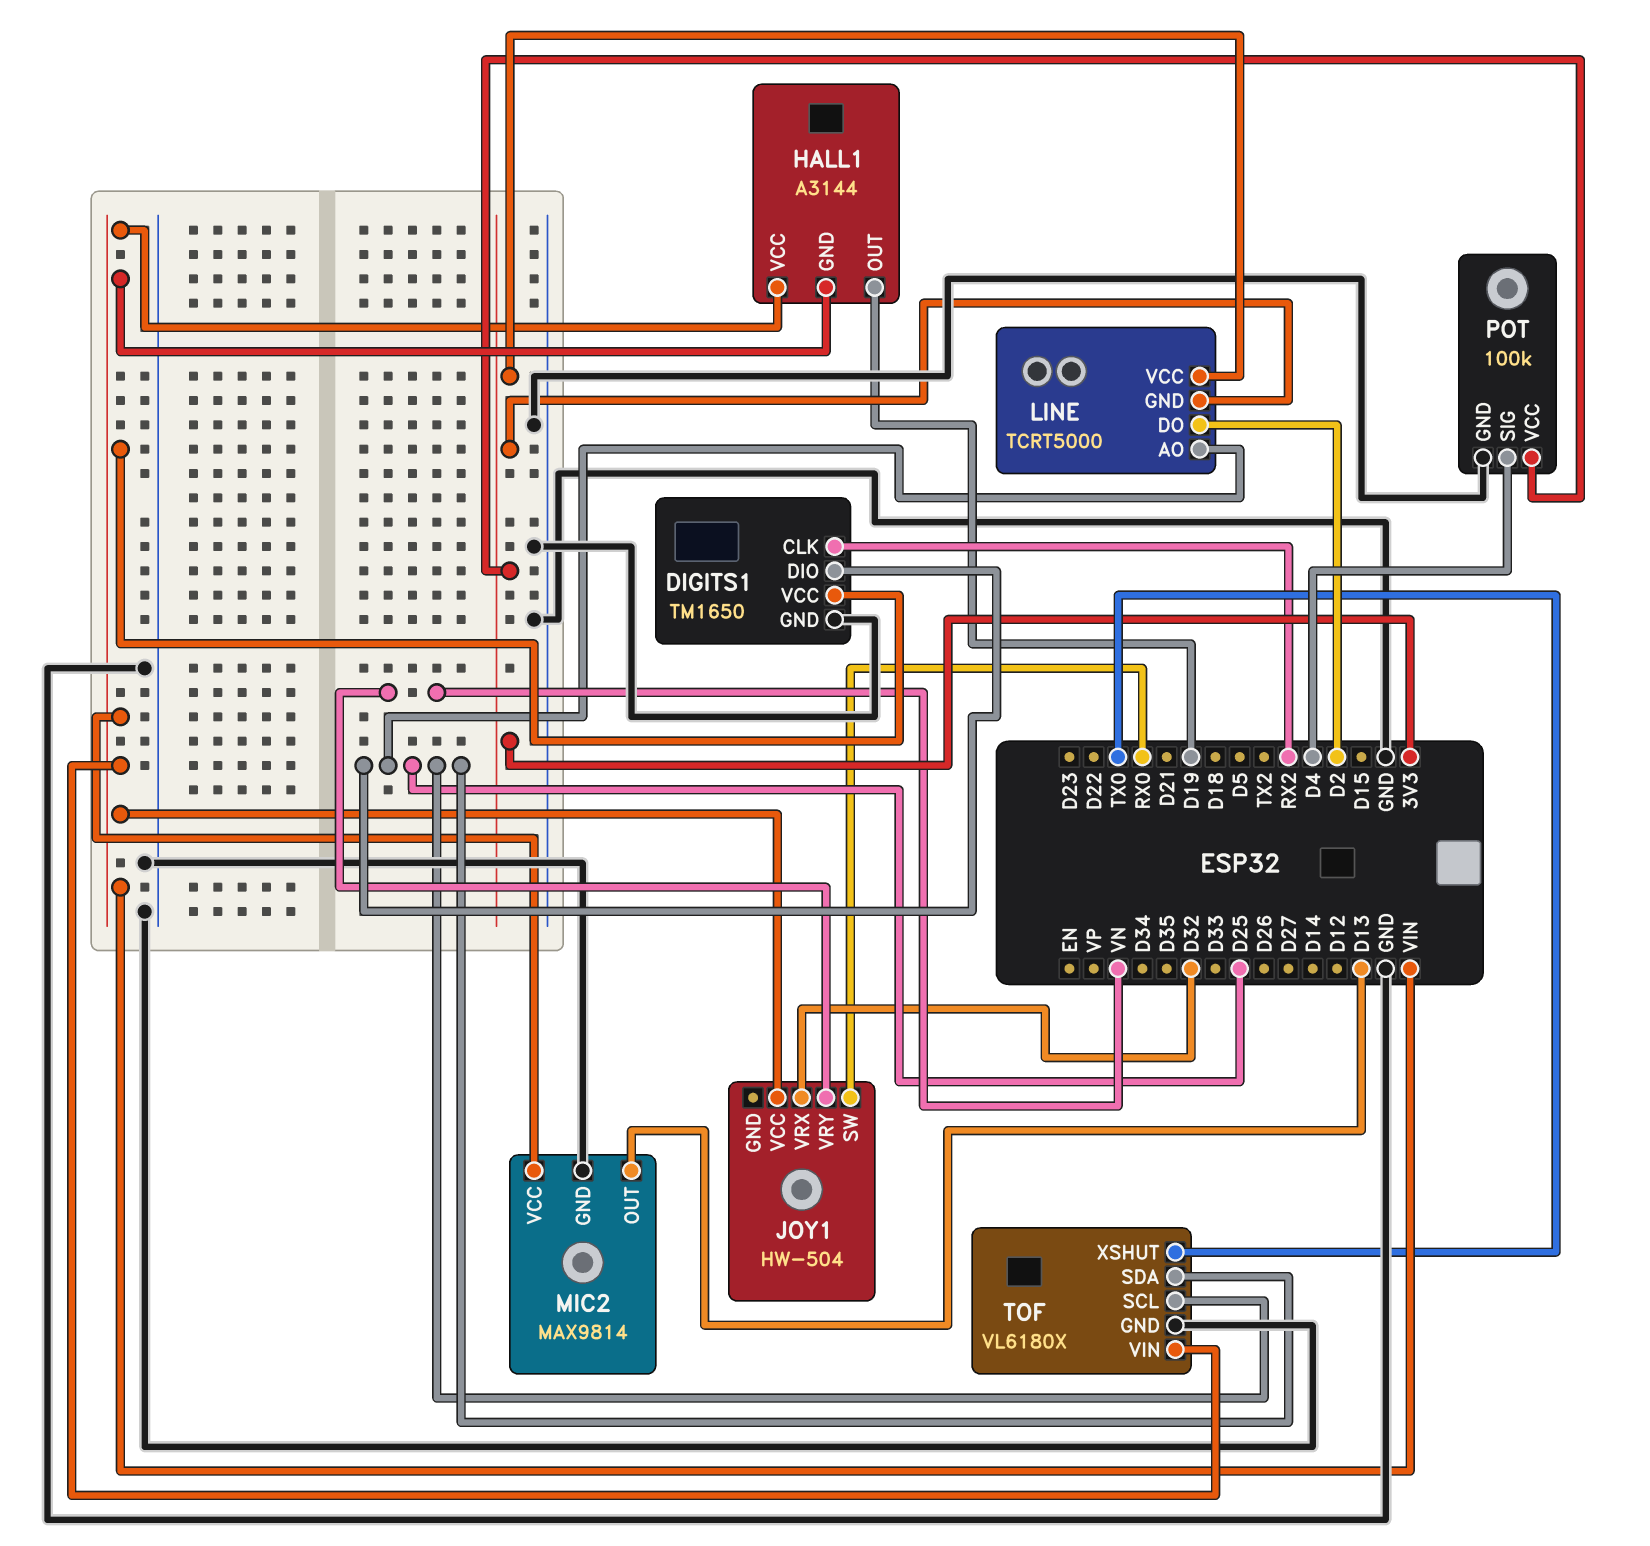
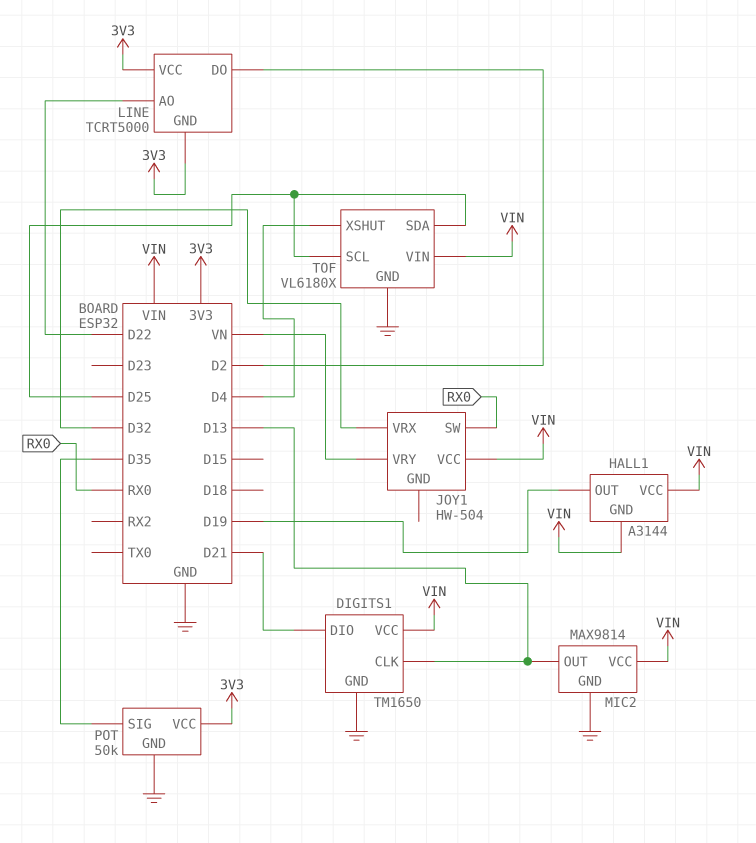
DIGITS1 pin CLK: RX2 -> D13
DIGITS1 pin DIO: D25 -> D21
LINE pin AO: D25 -> D22
POT: 100k -> 50k
POT pin SIG: D4 -> D35
TOF pin XSHUT: TX0 -> D4

